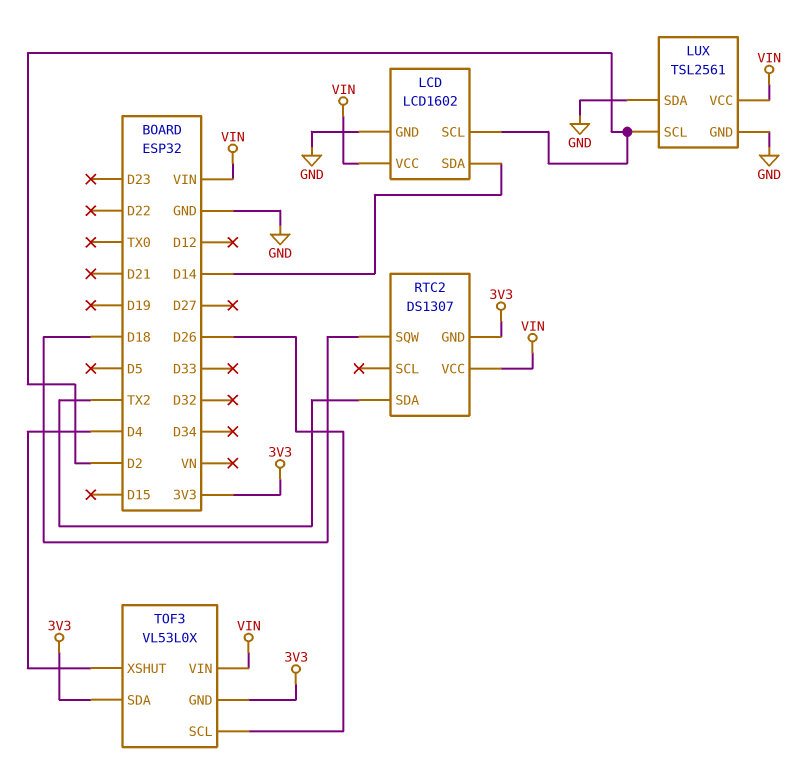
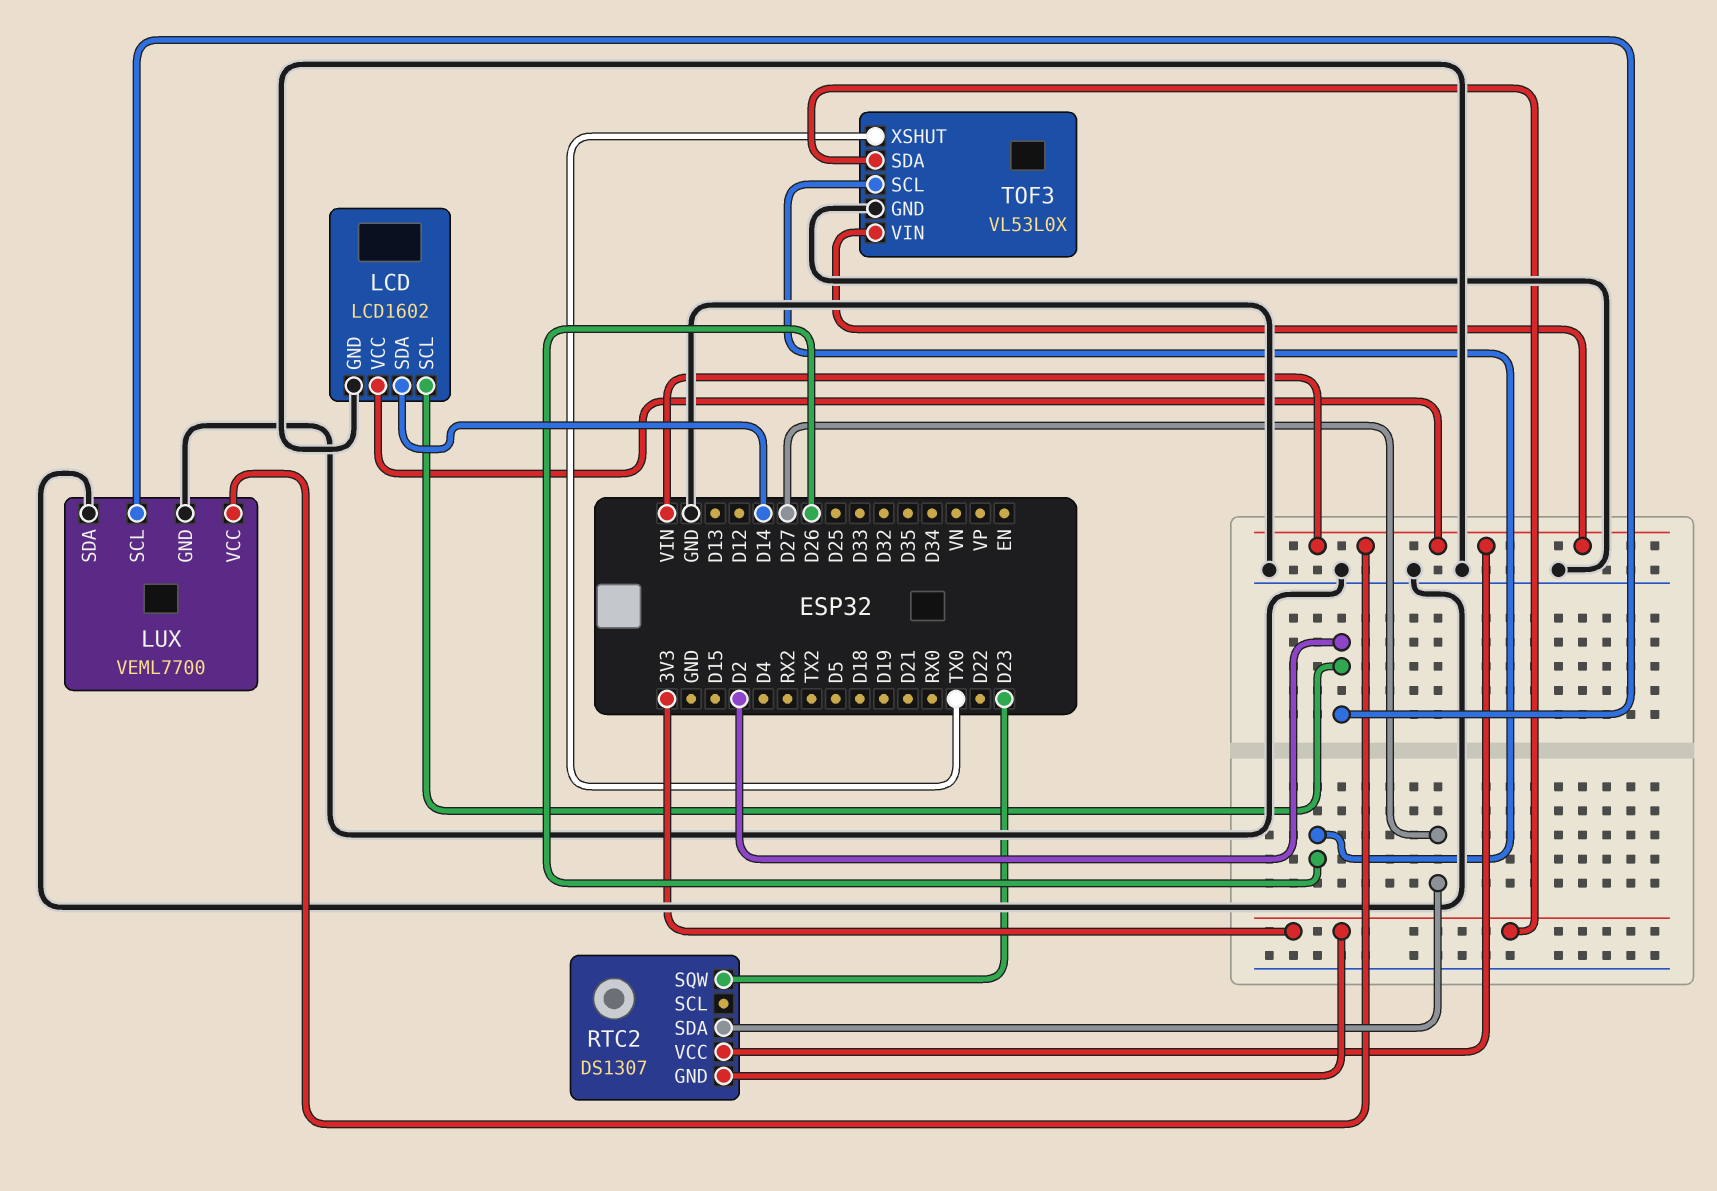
LUX: TSL2561 -> VEML7700
RTC2 pin SDA: TX2 -> D27
RTC2 pin SQW: D18 -> D23
TOF3 pin GND: 3V3 -> GND
TOF3 pin XSHUT: D4 -> TX0

